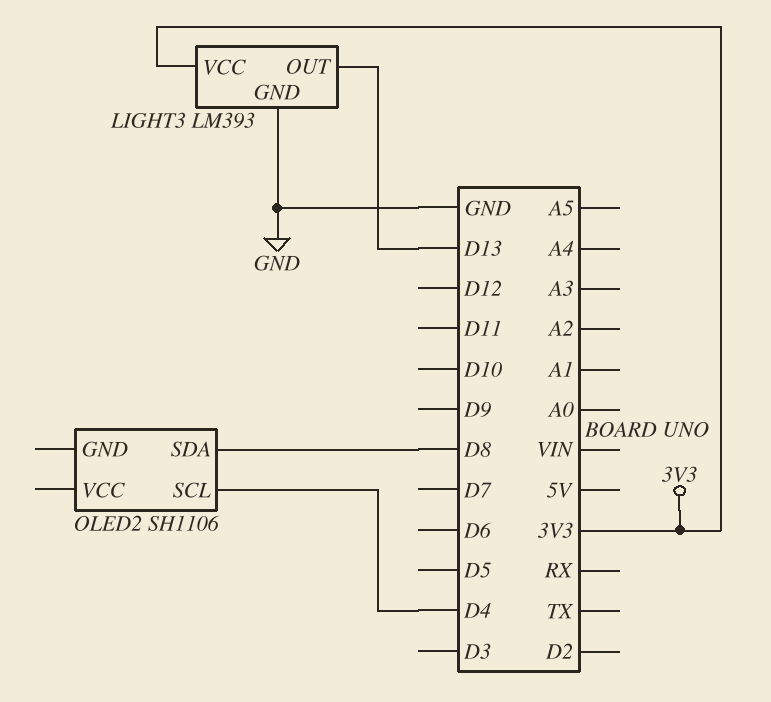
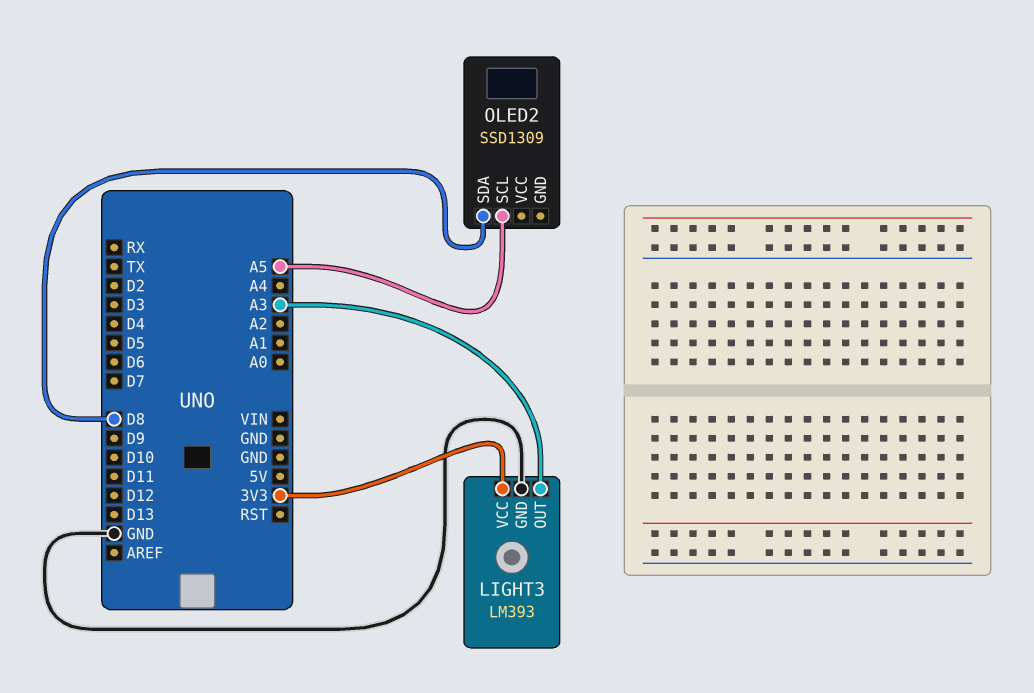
LIGHT3 pin OUT: D13 -> A3
OLED2: SH1106 -> SSD1309
OLED2 pin SCL: D4 -> A5

